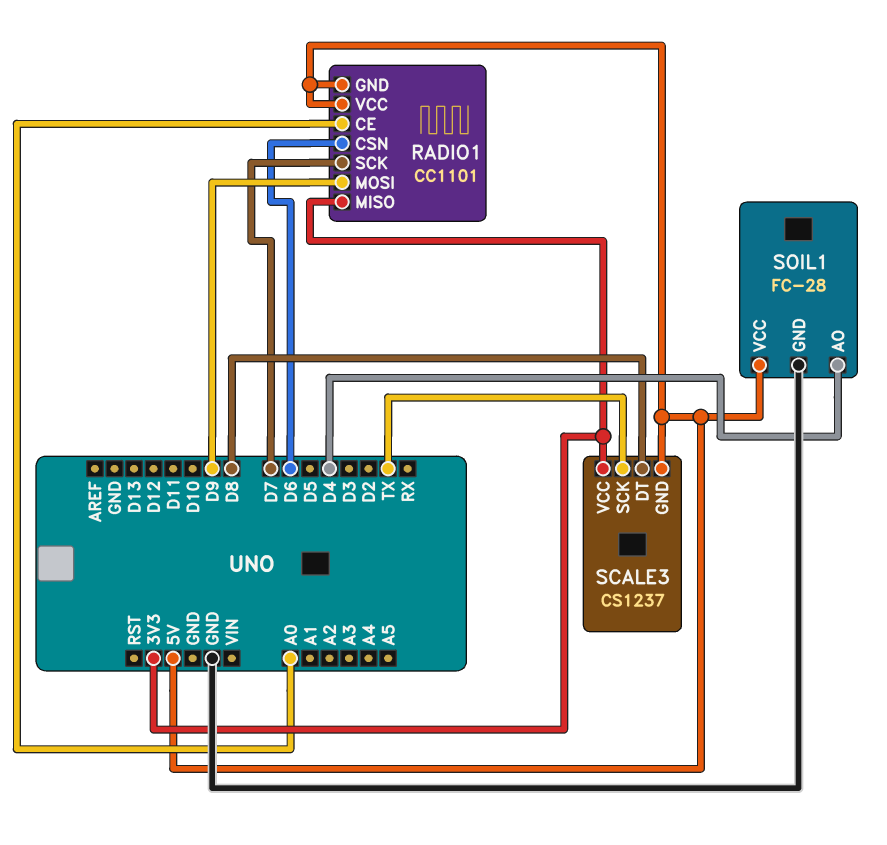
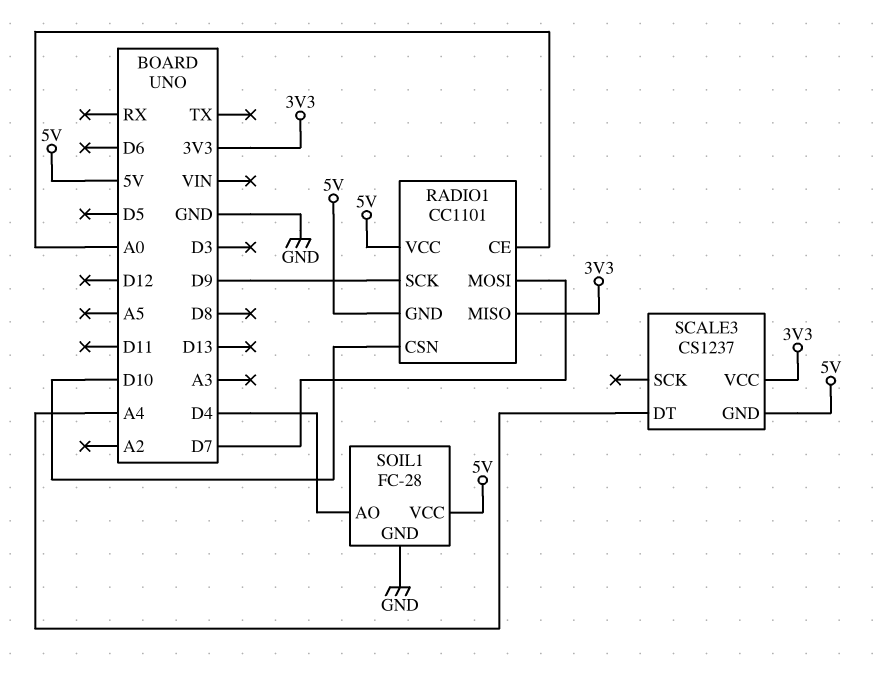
RADIO1 pin CSN: D6 -> D10
RADIO1 pin MOSI: D9 -> D7
RADIO1 pin SCK: D7 -> D9
SCALE3 pin DT: D8 -> A4
SCALE3 pin SCK: TX -> none

